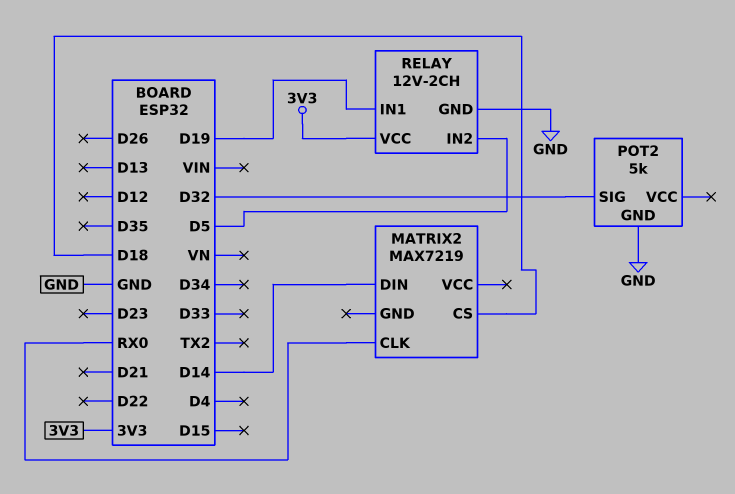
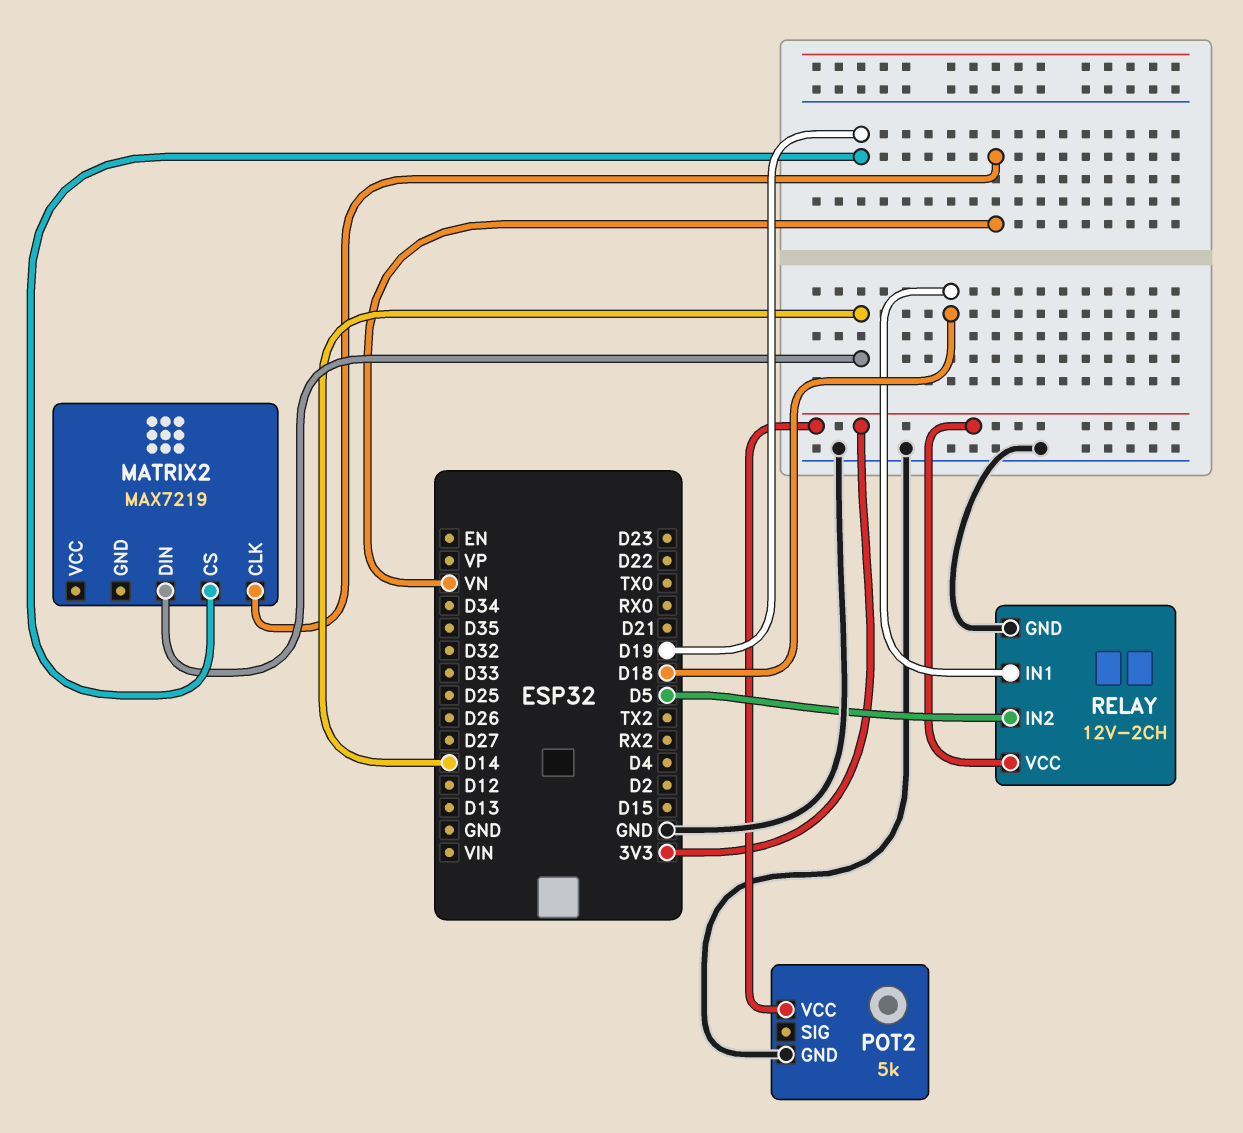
MATRIX2 pin CLK: RX0 -> VN
MATRIX2 pin CS: D18 -> D19
POT2 pin SIG: D32 -> none
POT2 pin VCC: none -> 3V3
RELAY pin IN1: D19 -> D18

